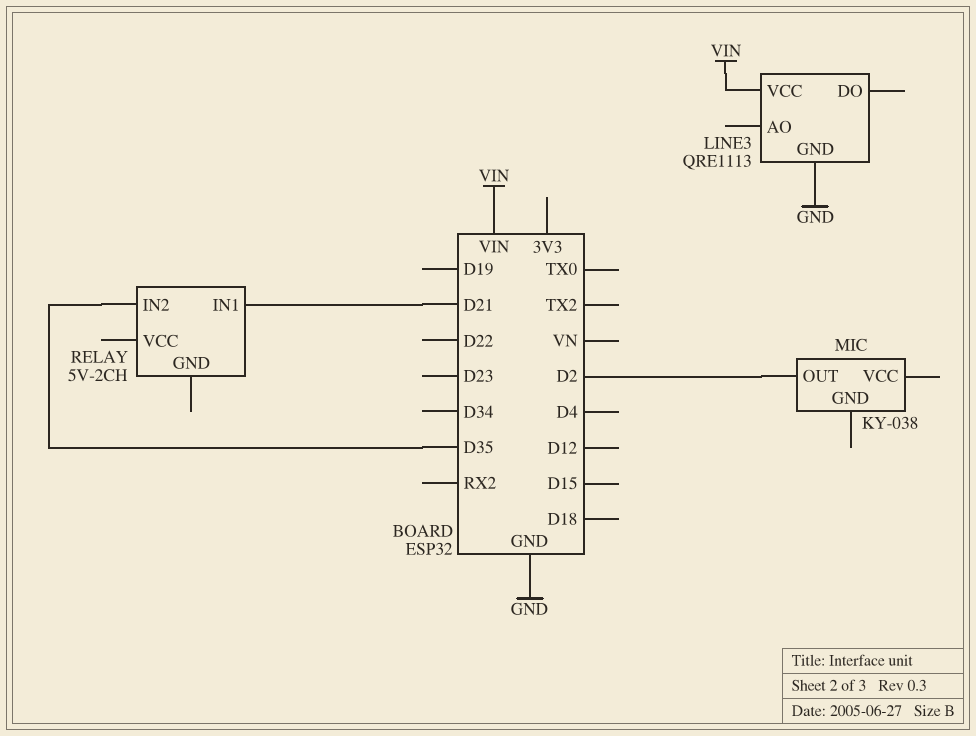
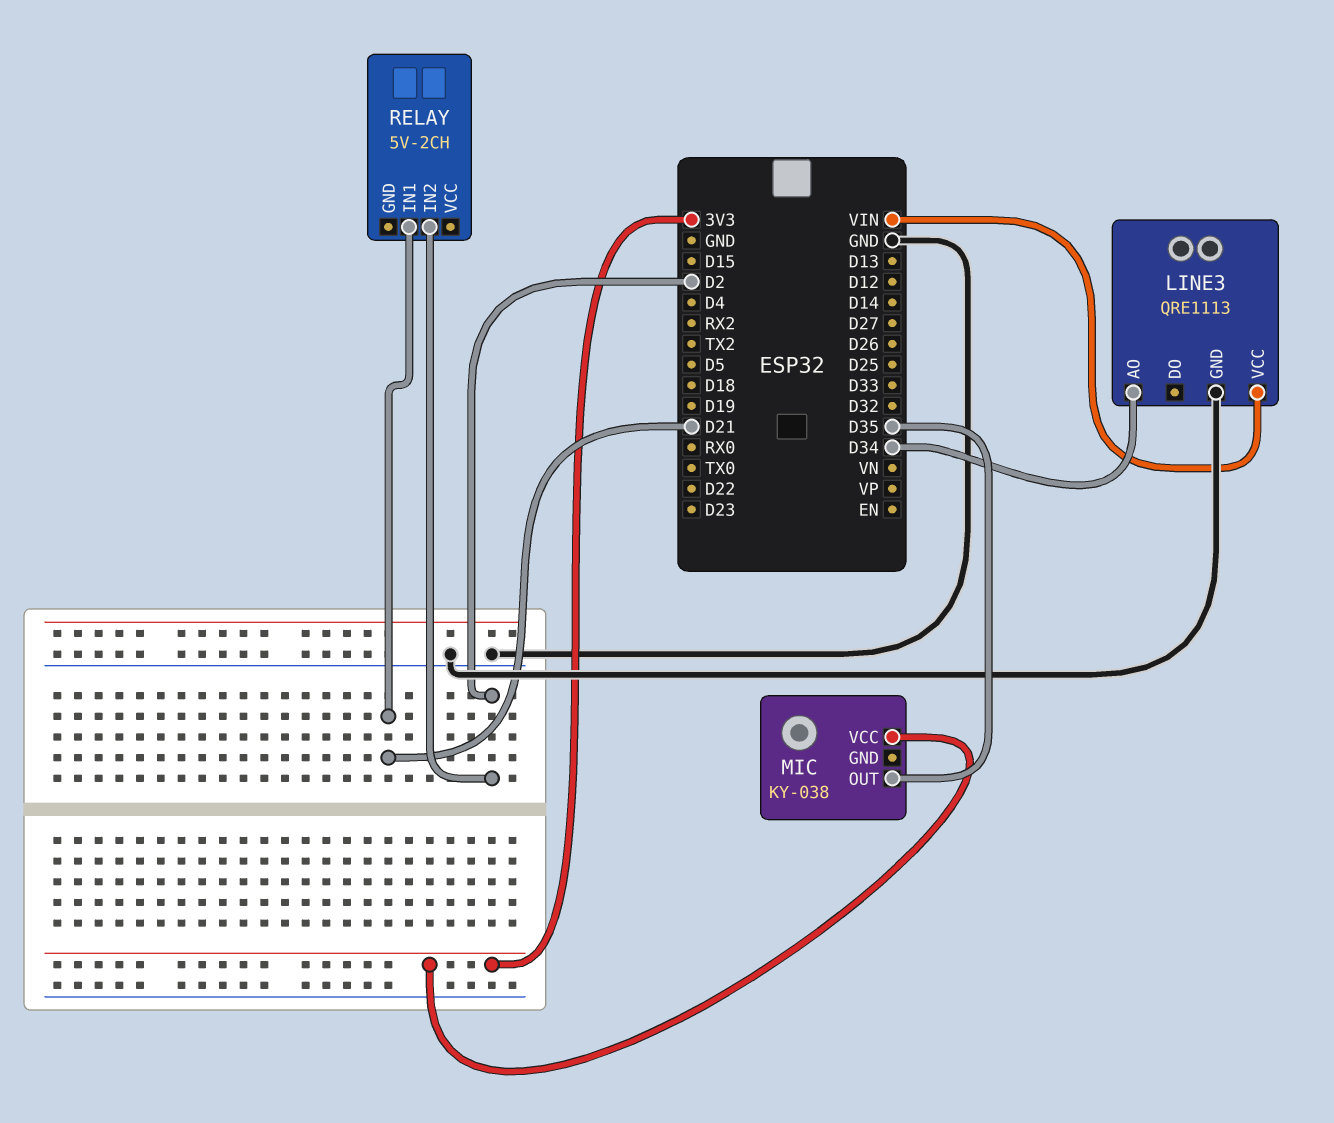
LINE3 pin AO: none -> D34
MIC pin OUT: D2 -> D35
MIC pin VCC: none -> 3V3
RELAY pin IN2: D35 -> D2

